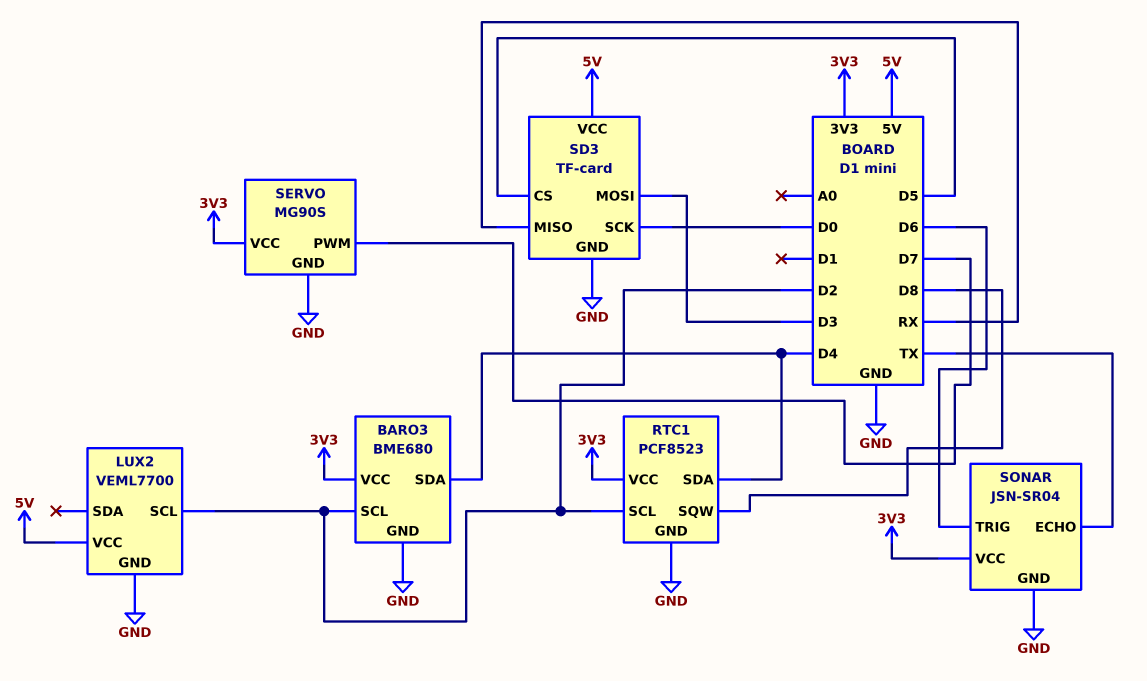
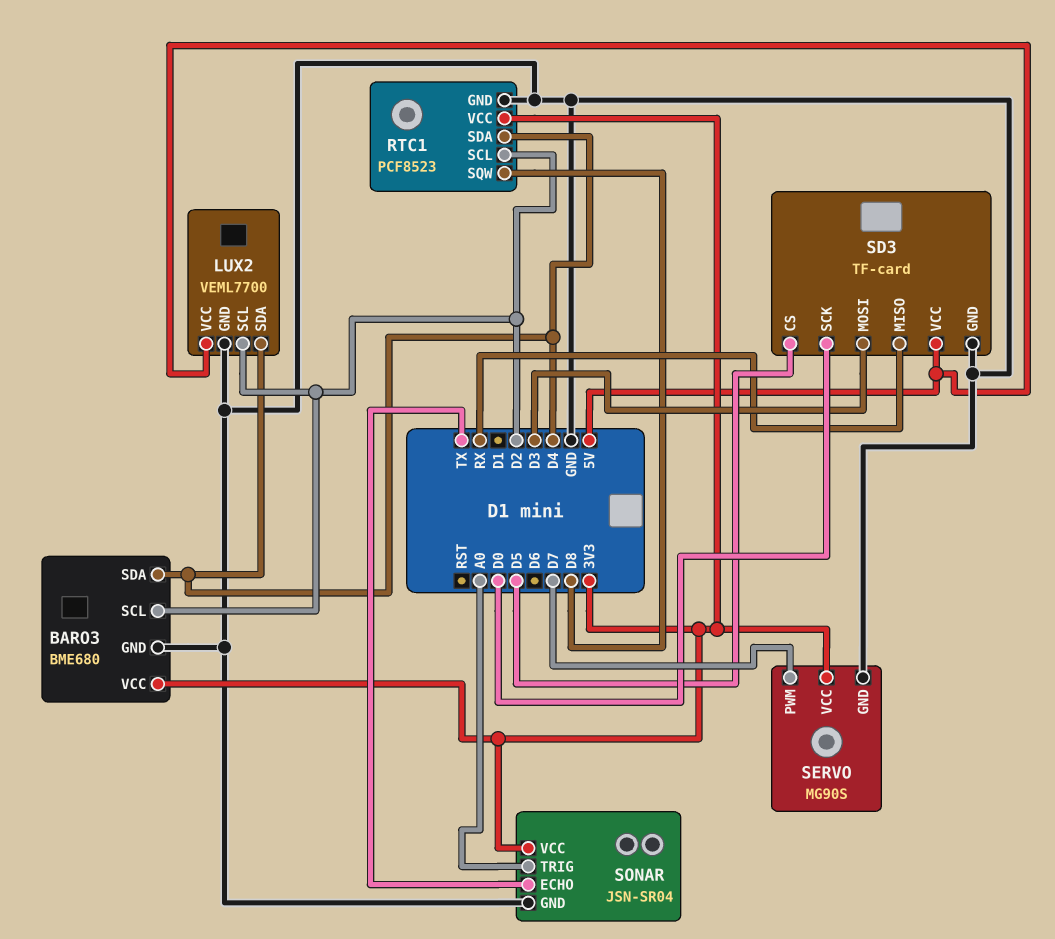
LUX2 pin SDA: none -> D4
SONAR pin TRIG: D6 -> A0

